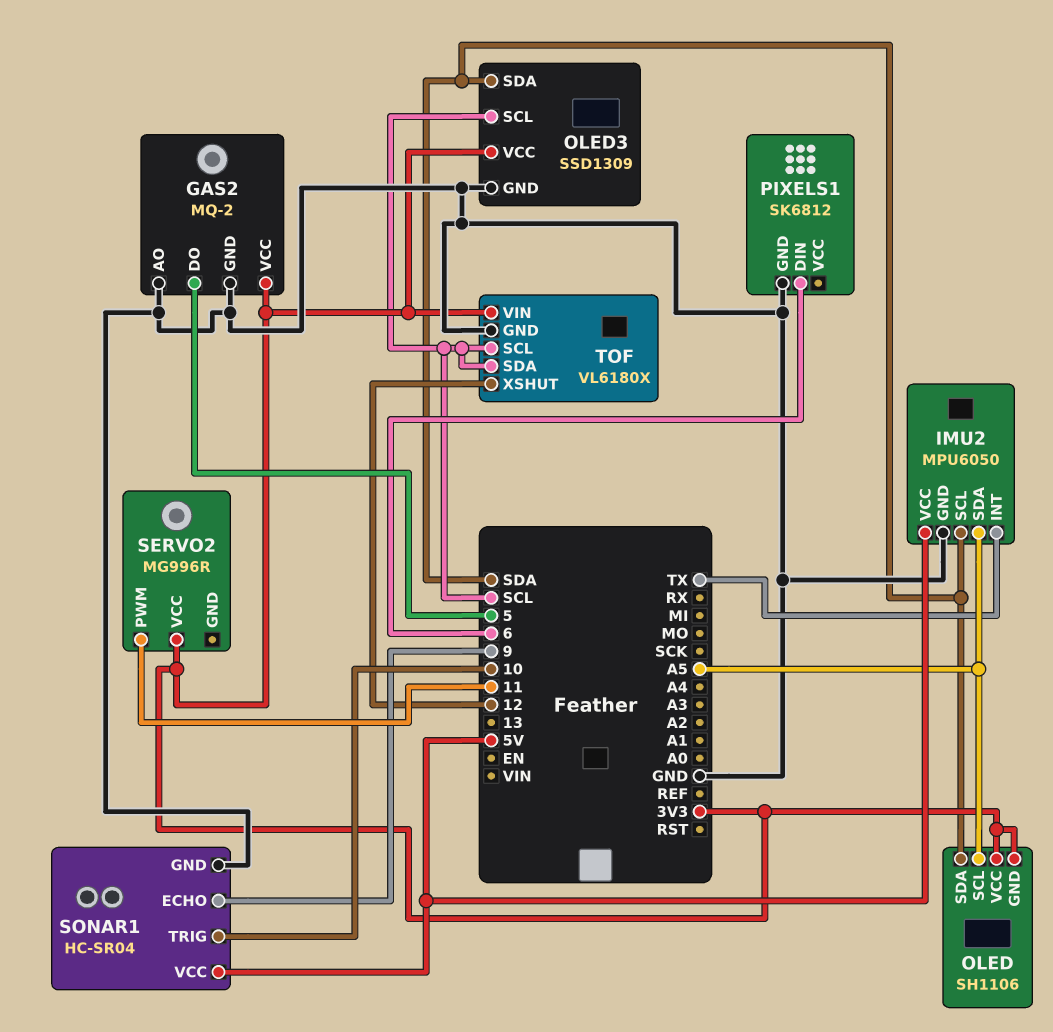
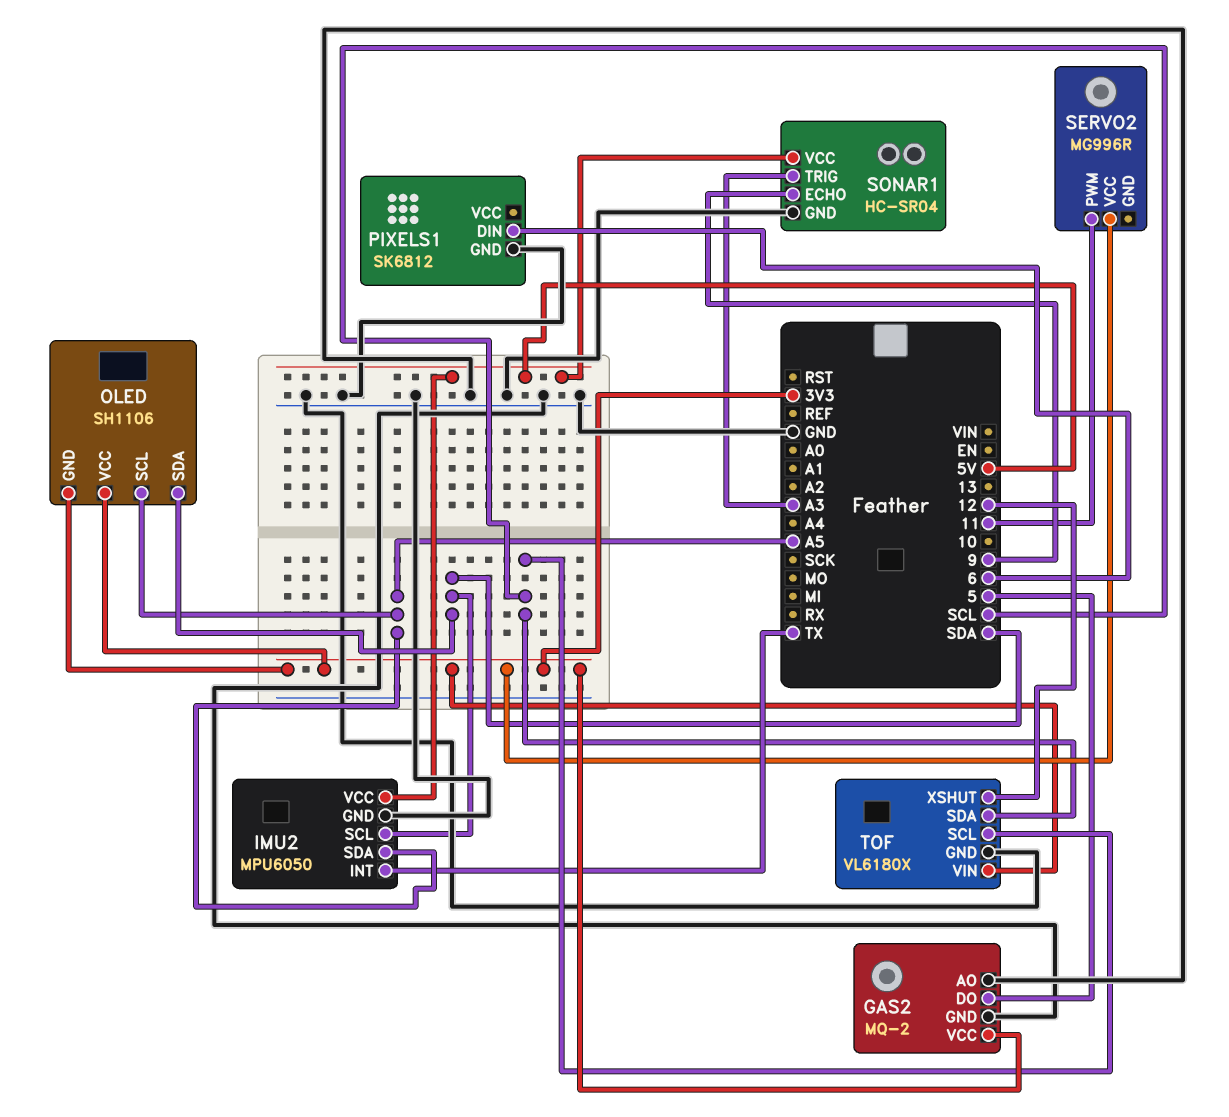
OLED3: SSD1309 -> none
OLED3 pin GND: GND -> none
OLED3 pin SCL: SCL -> none
OLED3 pin SDA: SDA -> none
OLED3 pin VCC: 3V3 -> none
SONAR1 pin TRIG: 10 -> A3

